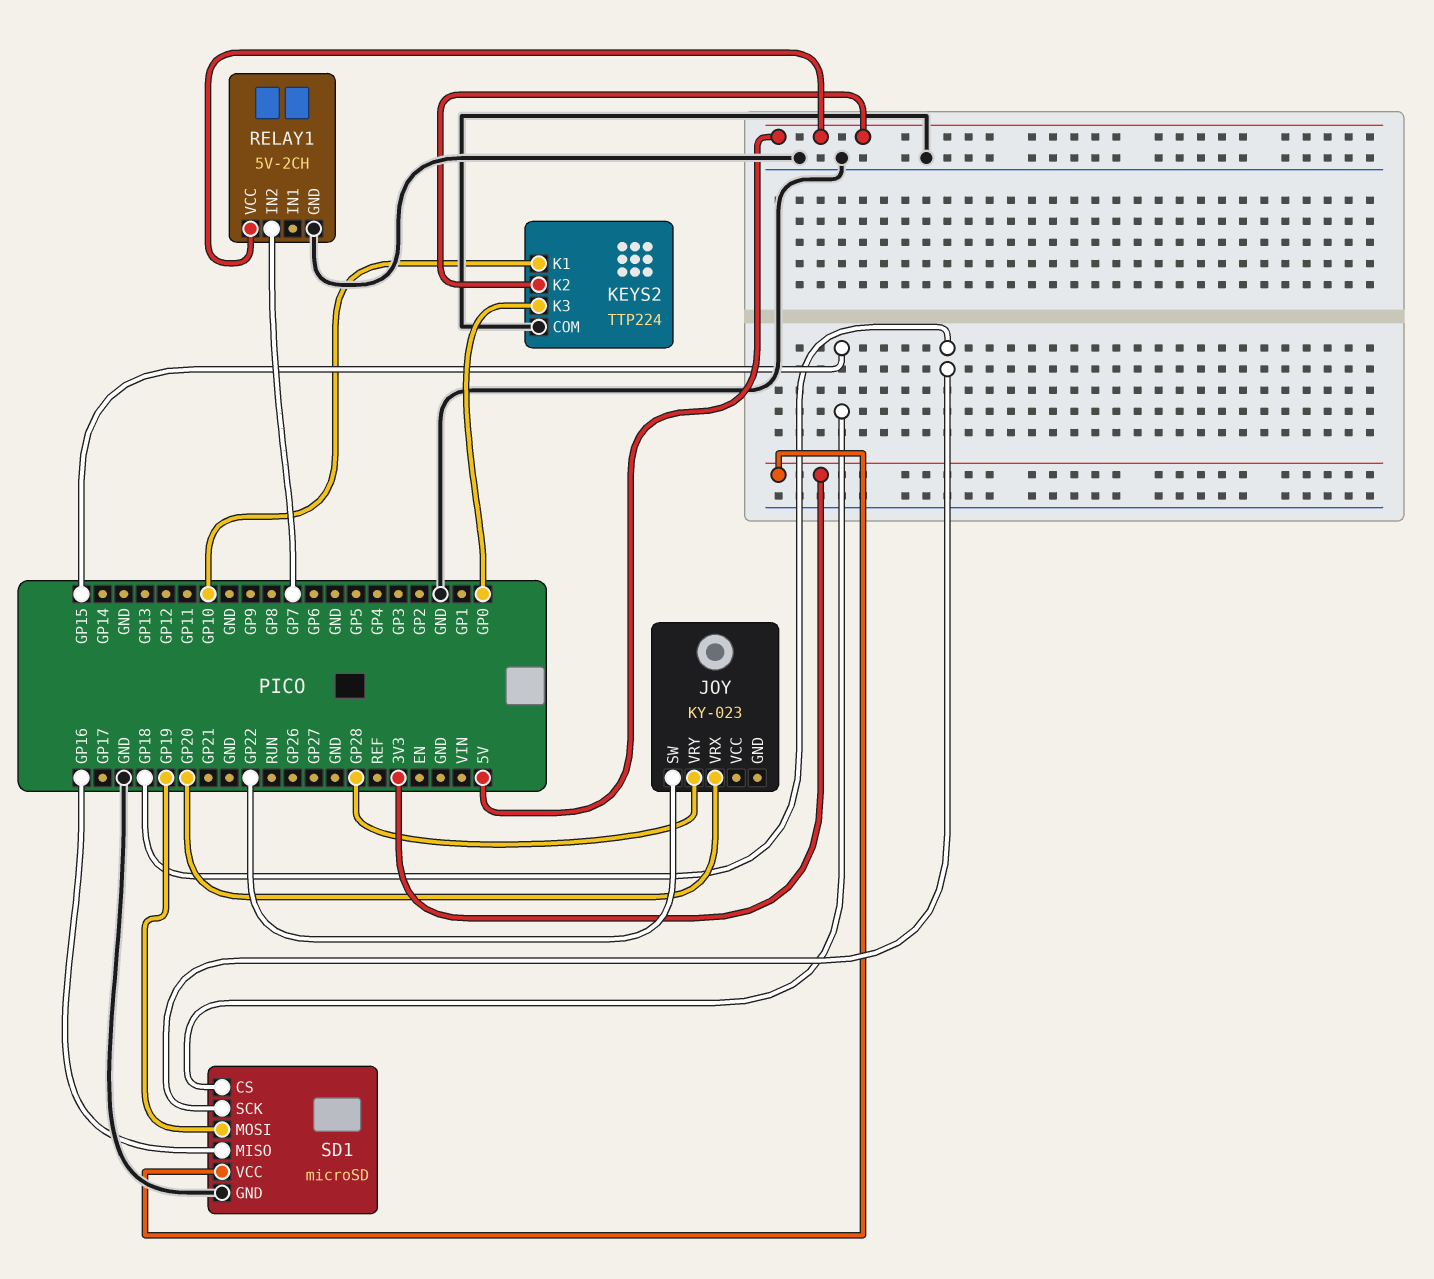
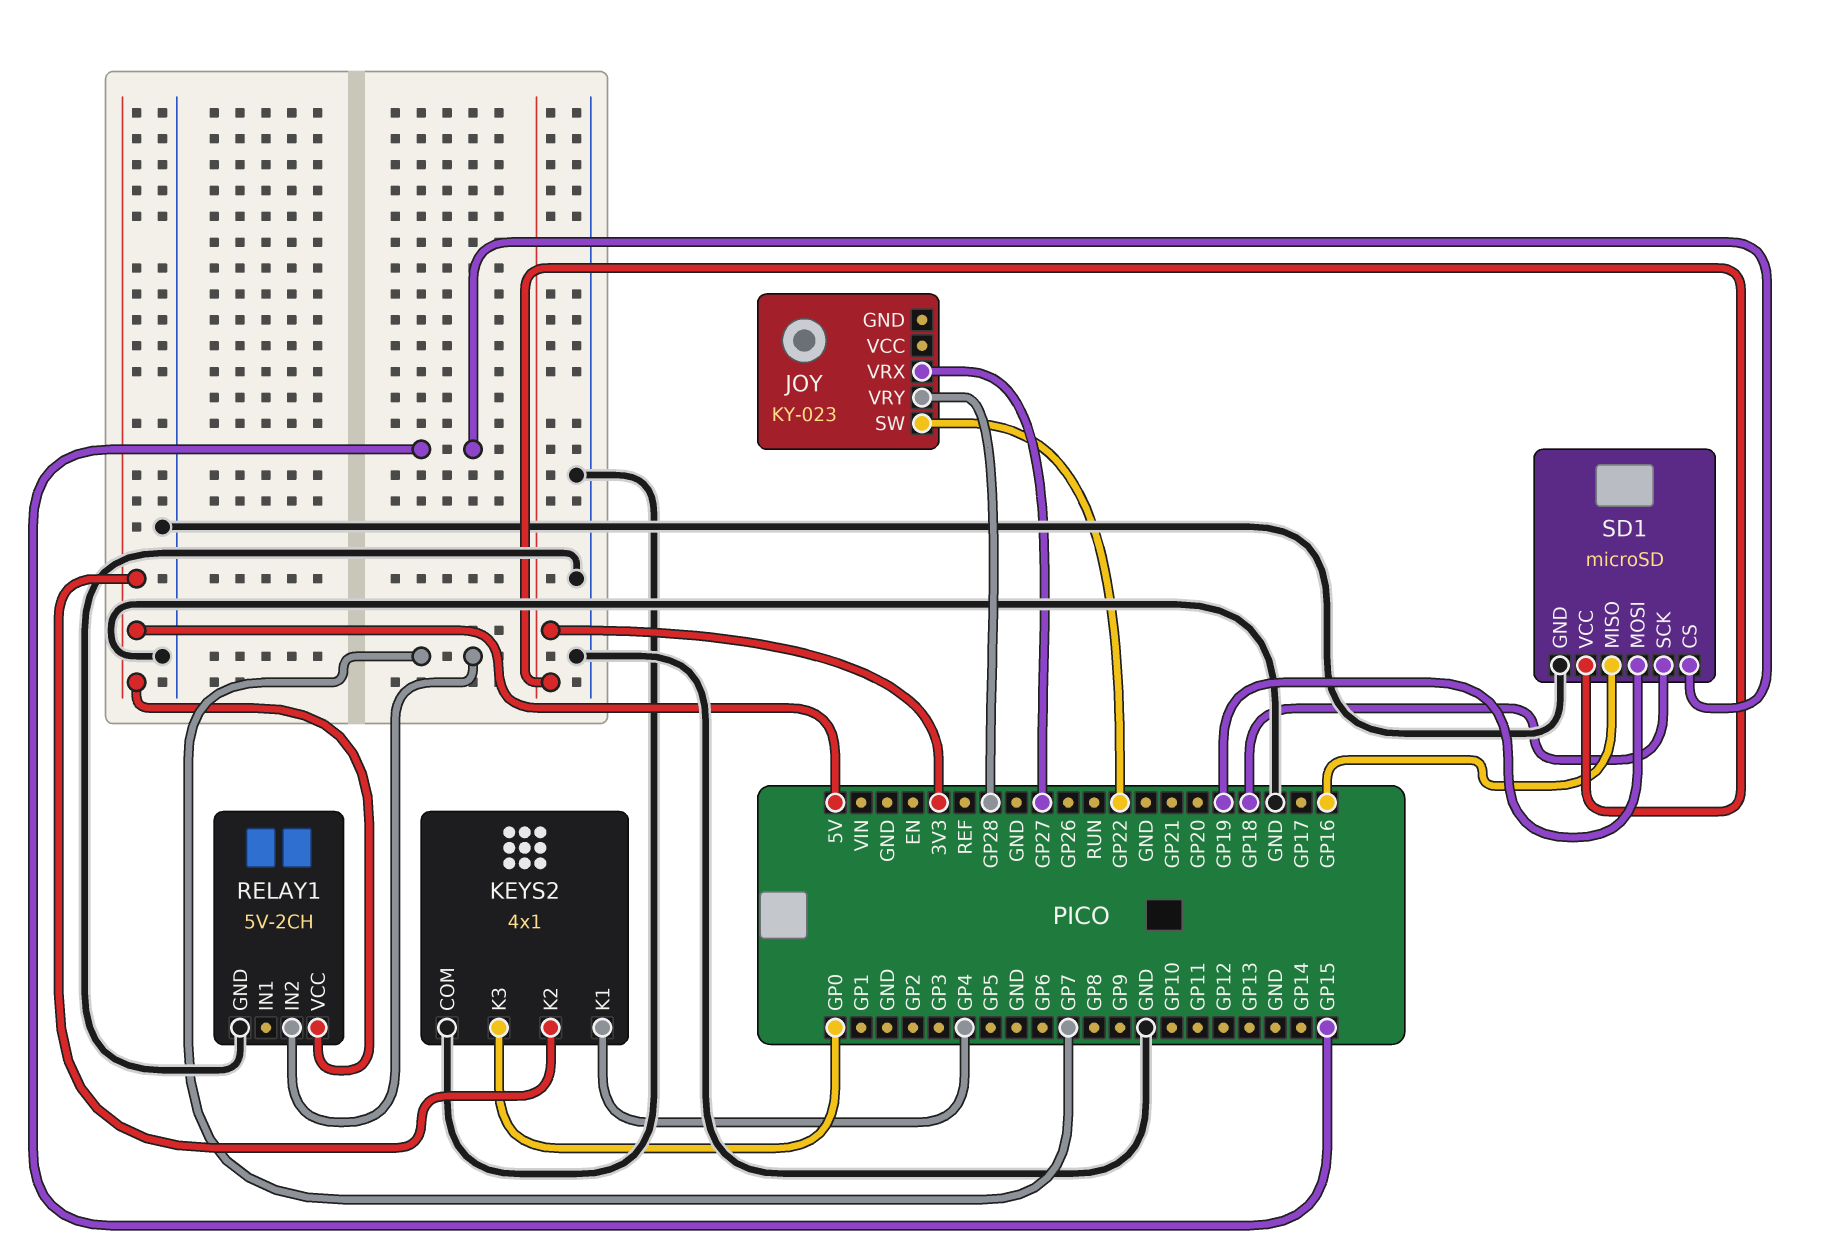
JOY pin VRX: GP20 -> GP27
KEYS2: TTP224 -> 4x1
KEYS2 pin K1: GP10 -> GP4

